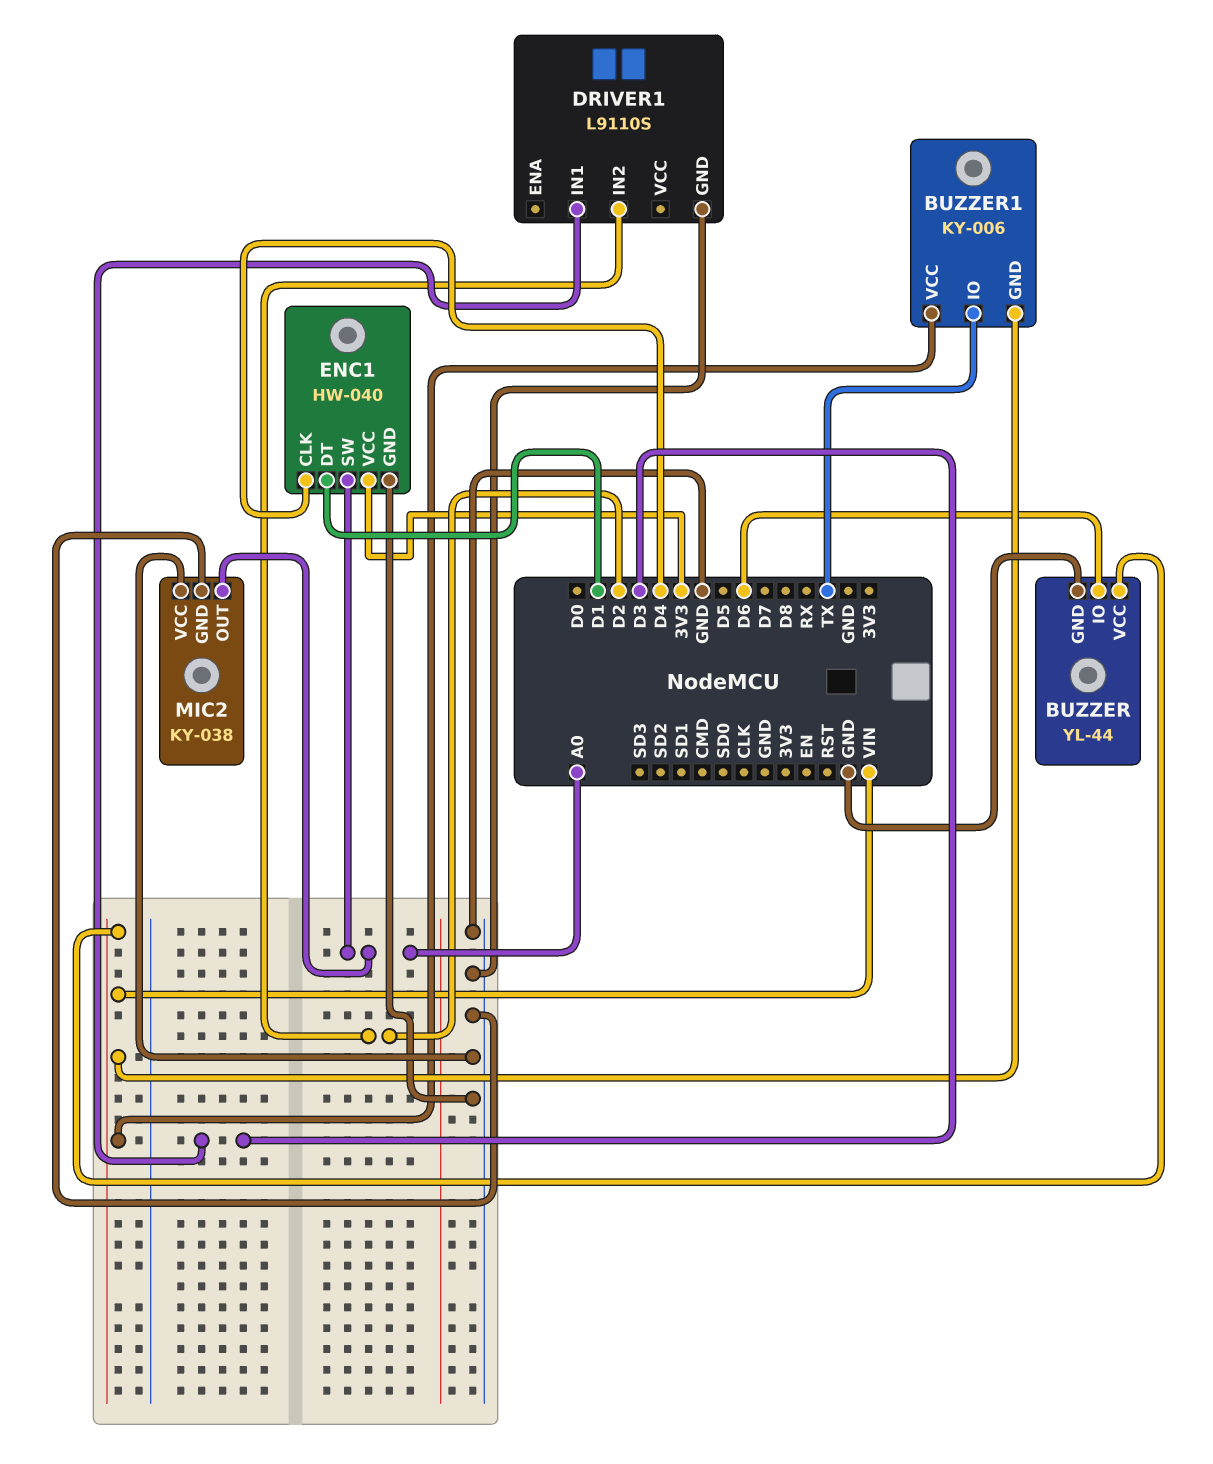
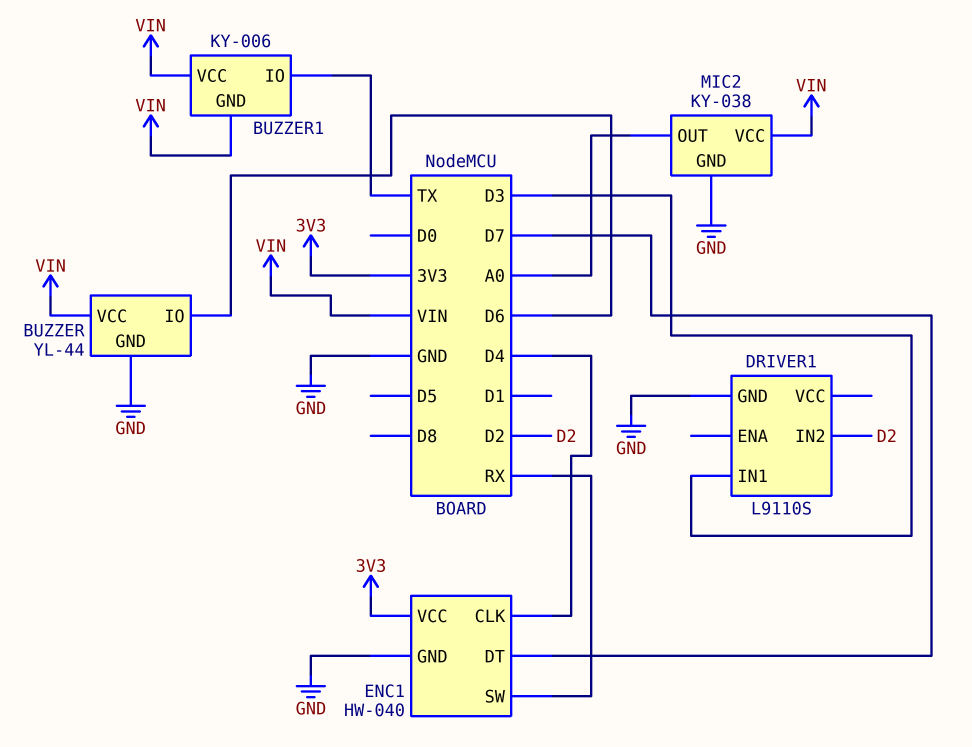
ENC1 pin DT: D1 -> D7
ENC1 pin SW: A0 -> RX
MIC2 pin VCC: GND -> VIN

